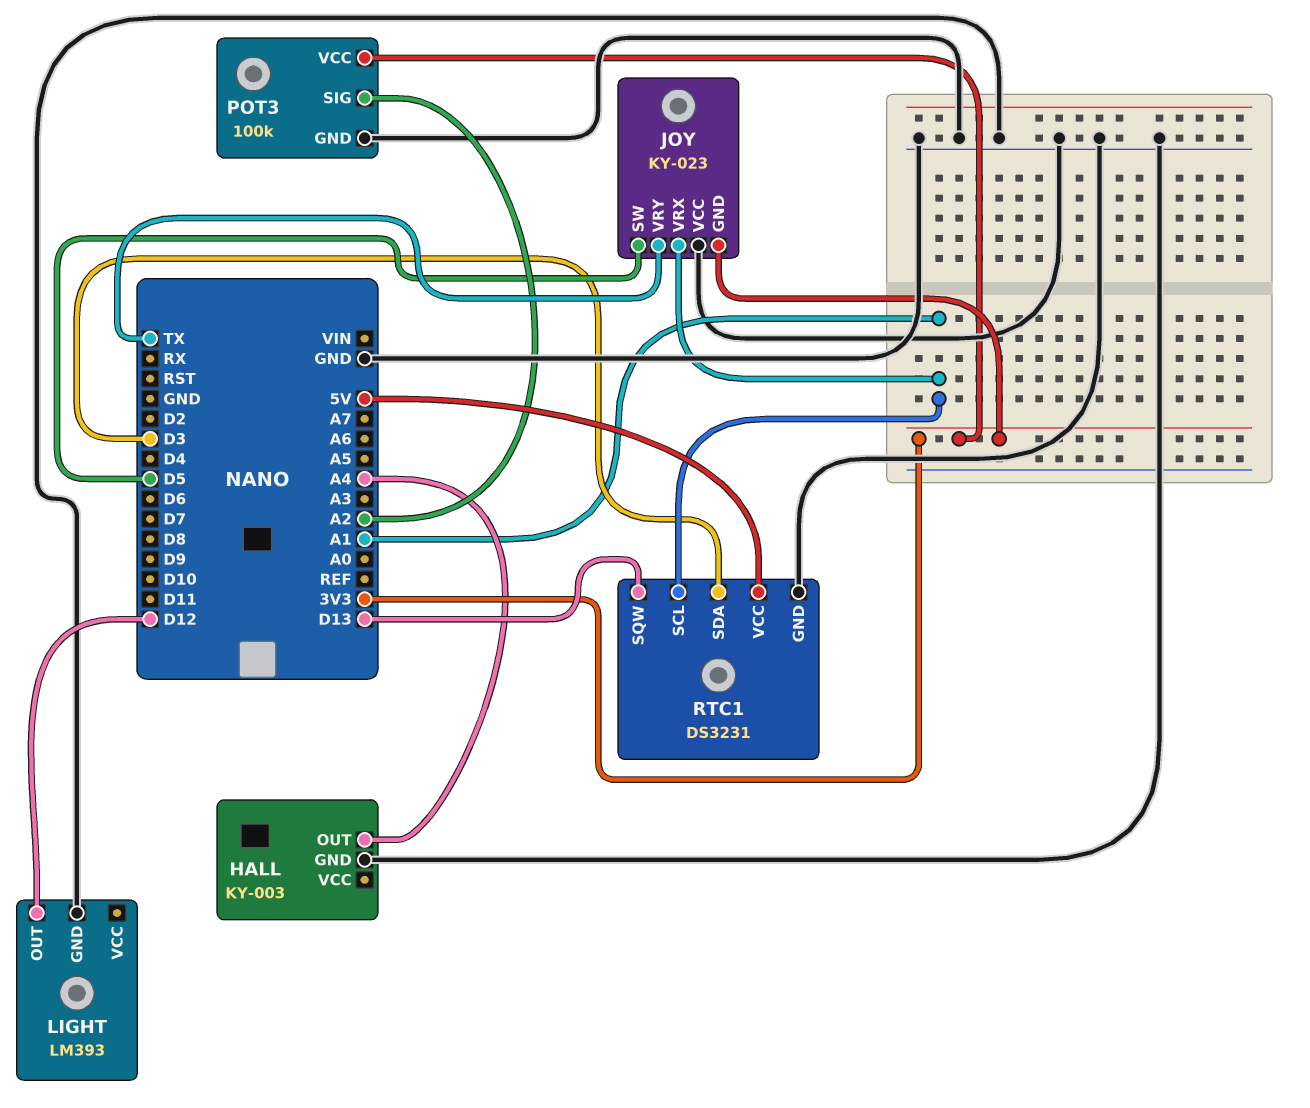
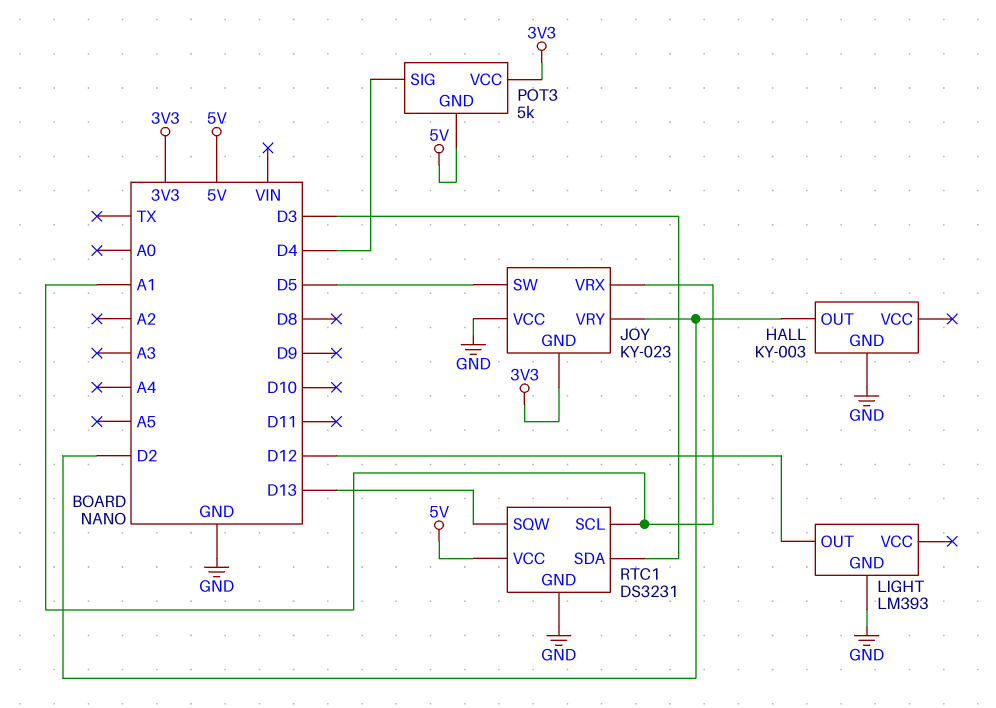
HALL pin OUT: A4 -> D2
JOY pin VRY: TX -> D2
POT3: 100k -> 5k
POT3 pin GND: GND -> 5V
POT3 pin SIG: A2 -> D4

